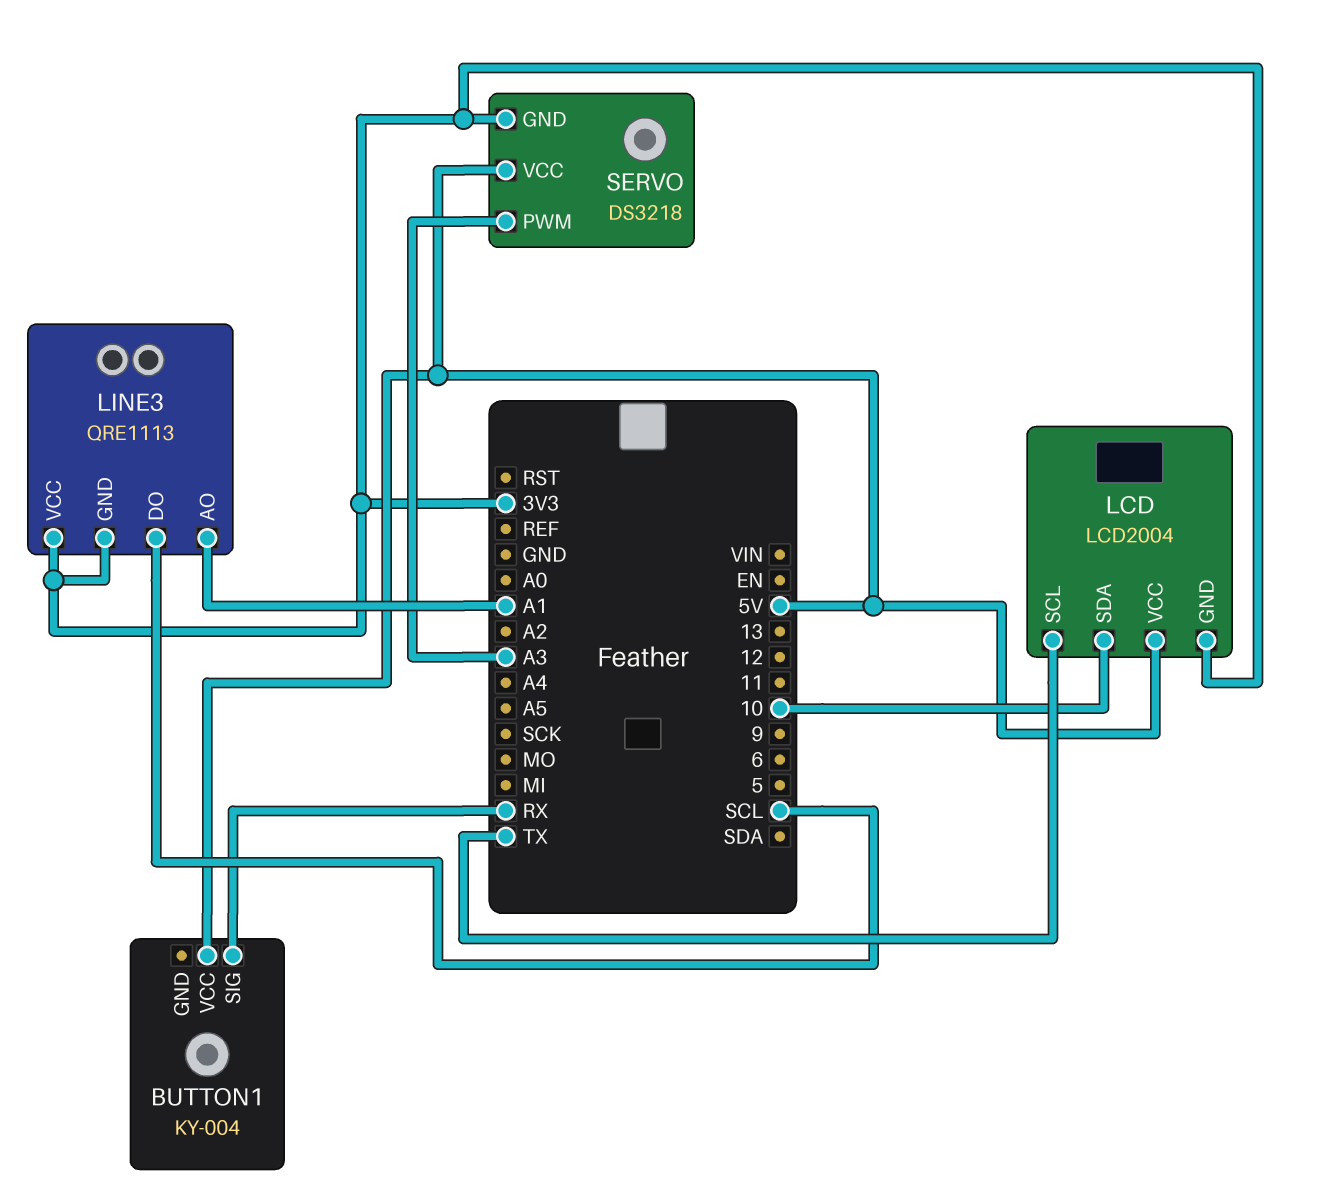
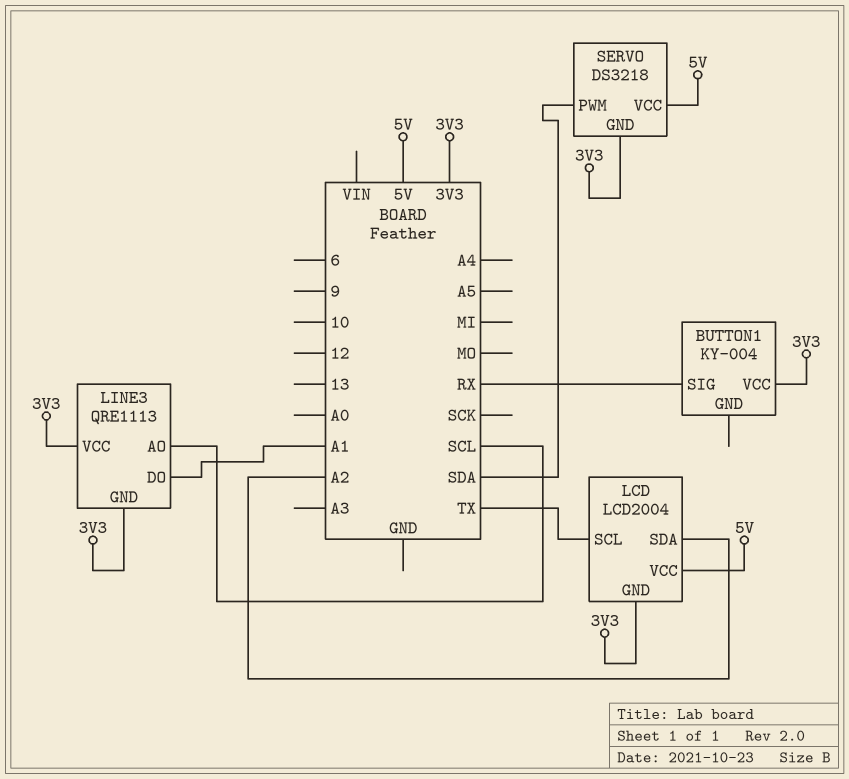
BUTTON1 pin VCC: 5V -> 3V3
LCD pin SDA: 10 -> A2
LINE3 pin AO: A1 -> SCL
LINE3 pin DO: SCL -> A1
SERVO pin PWM: A3 -> SDA

